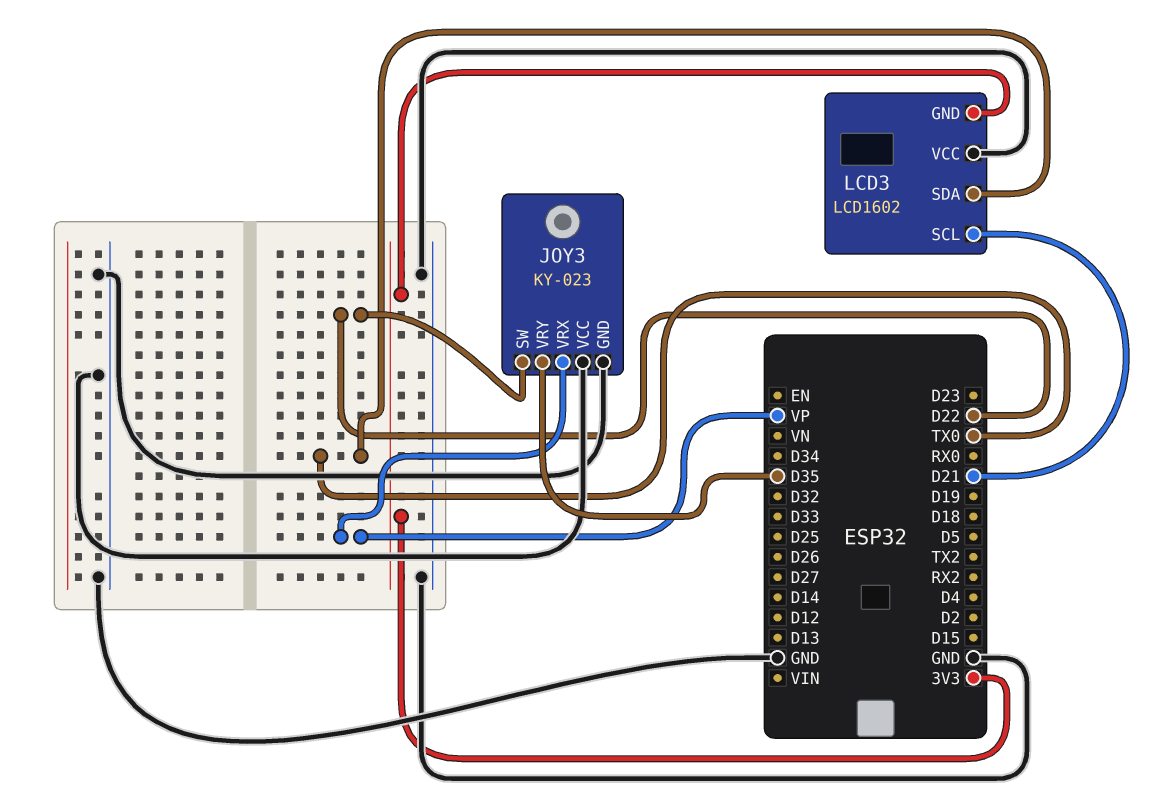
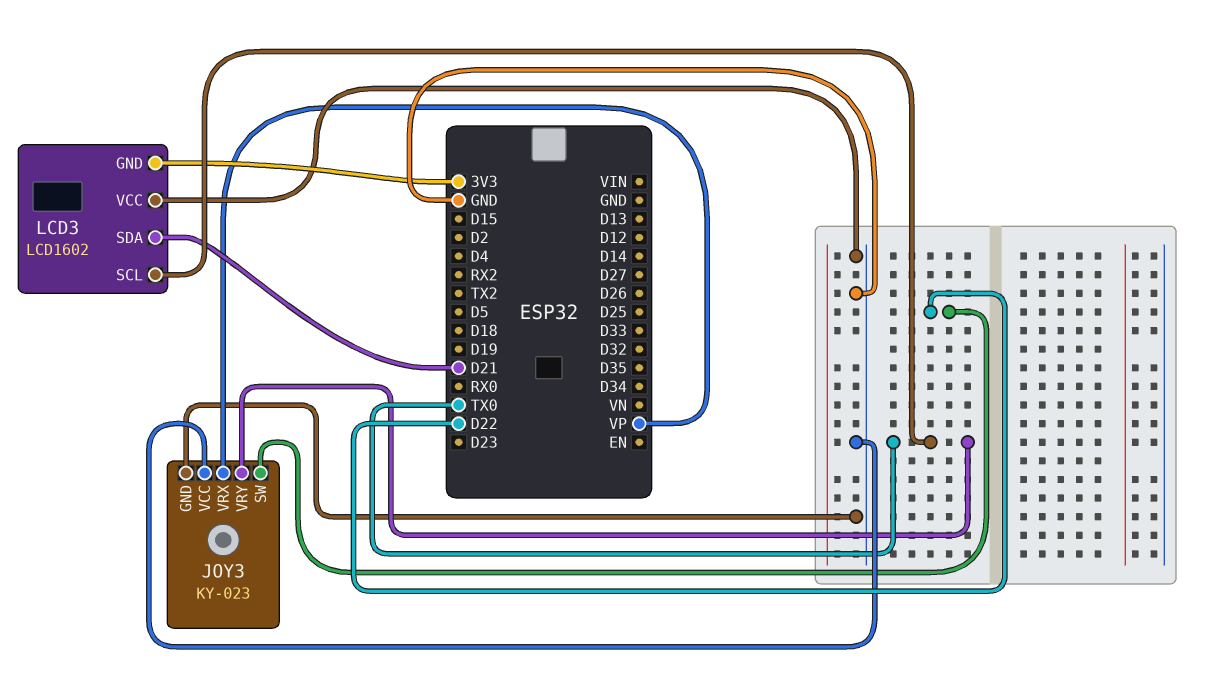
JOY3 pin VRY: D35 -> TX0
LCD3 pin SCL: D21 -> TX0
LCD3 pin SDA: TX0 -> D21

